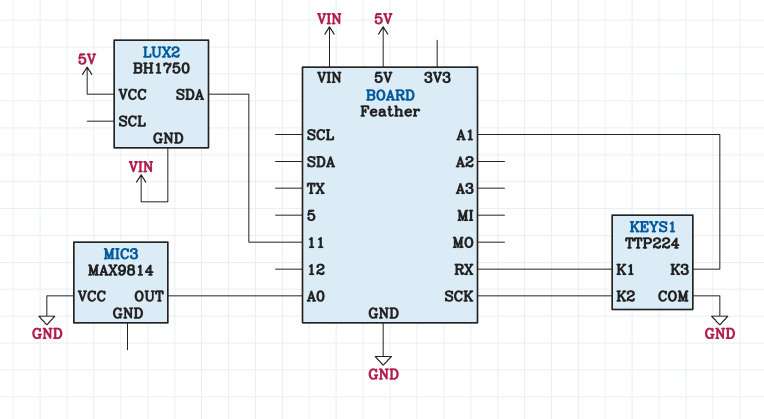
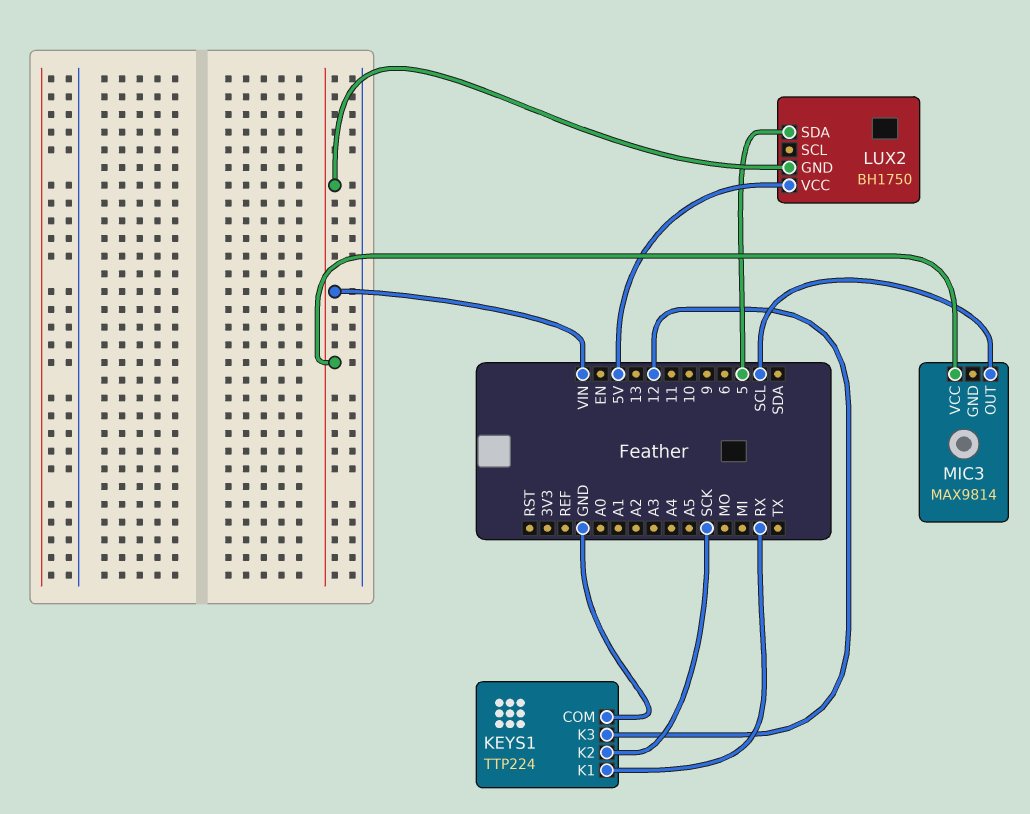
KEYS1 pin K3: A1 -> 12
LUX2 pin SDA: 11 -> 5
MIC3 pin OUT: A0 -> SCL
MIC3 pin VCC: GND -> VIN

